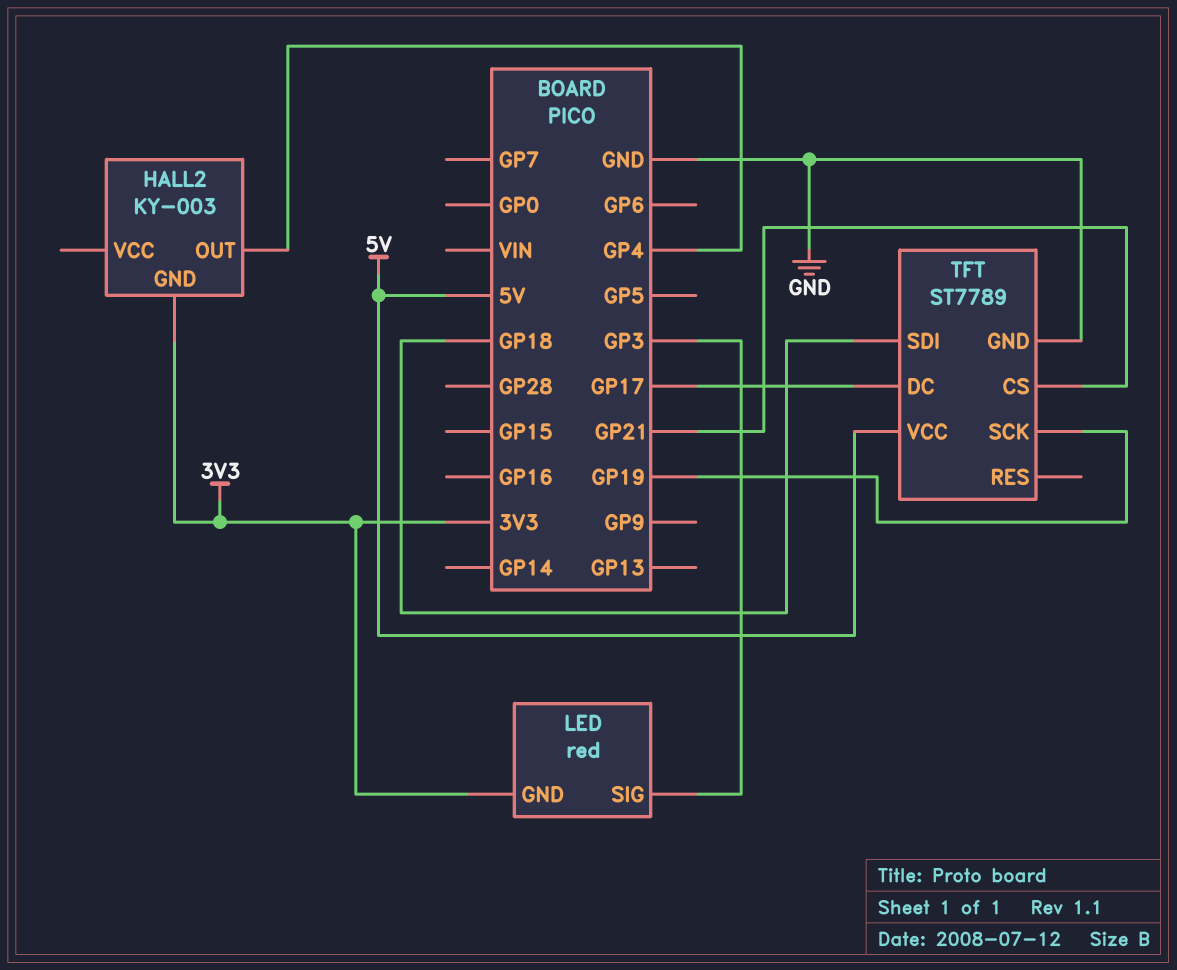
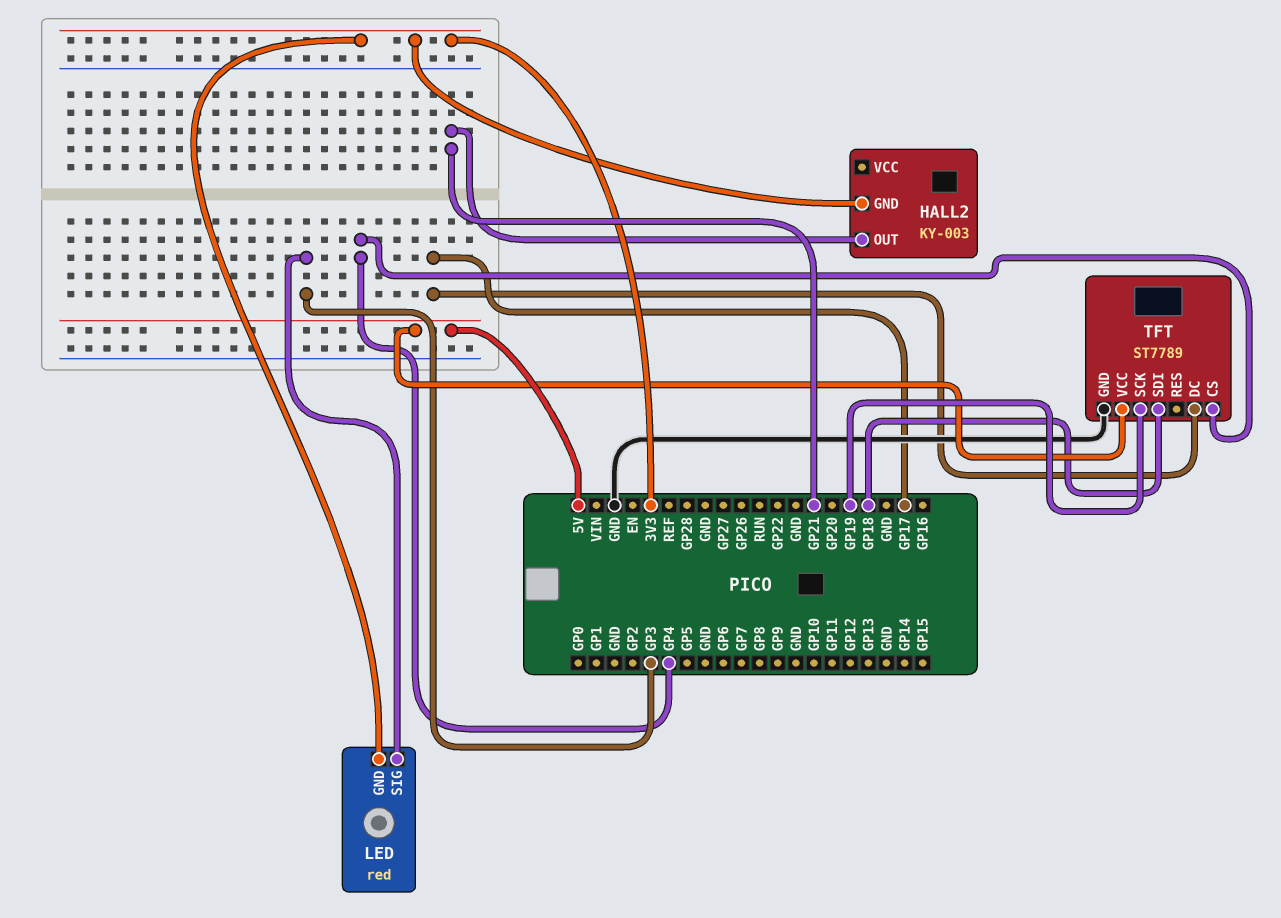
HALL2 pin OUT: GP4 -> GP21
TFT pin CS: GP21 -> GP4

